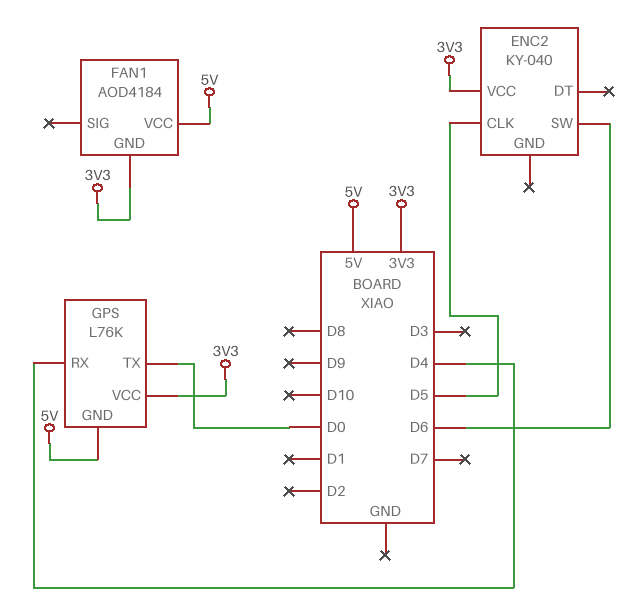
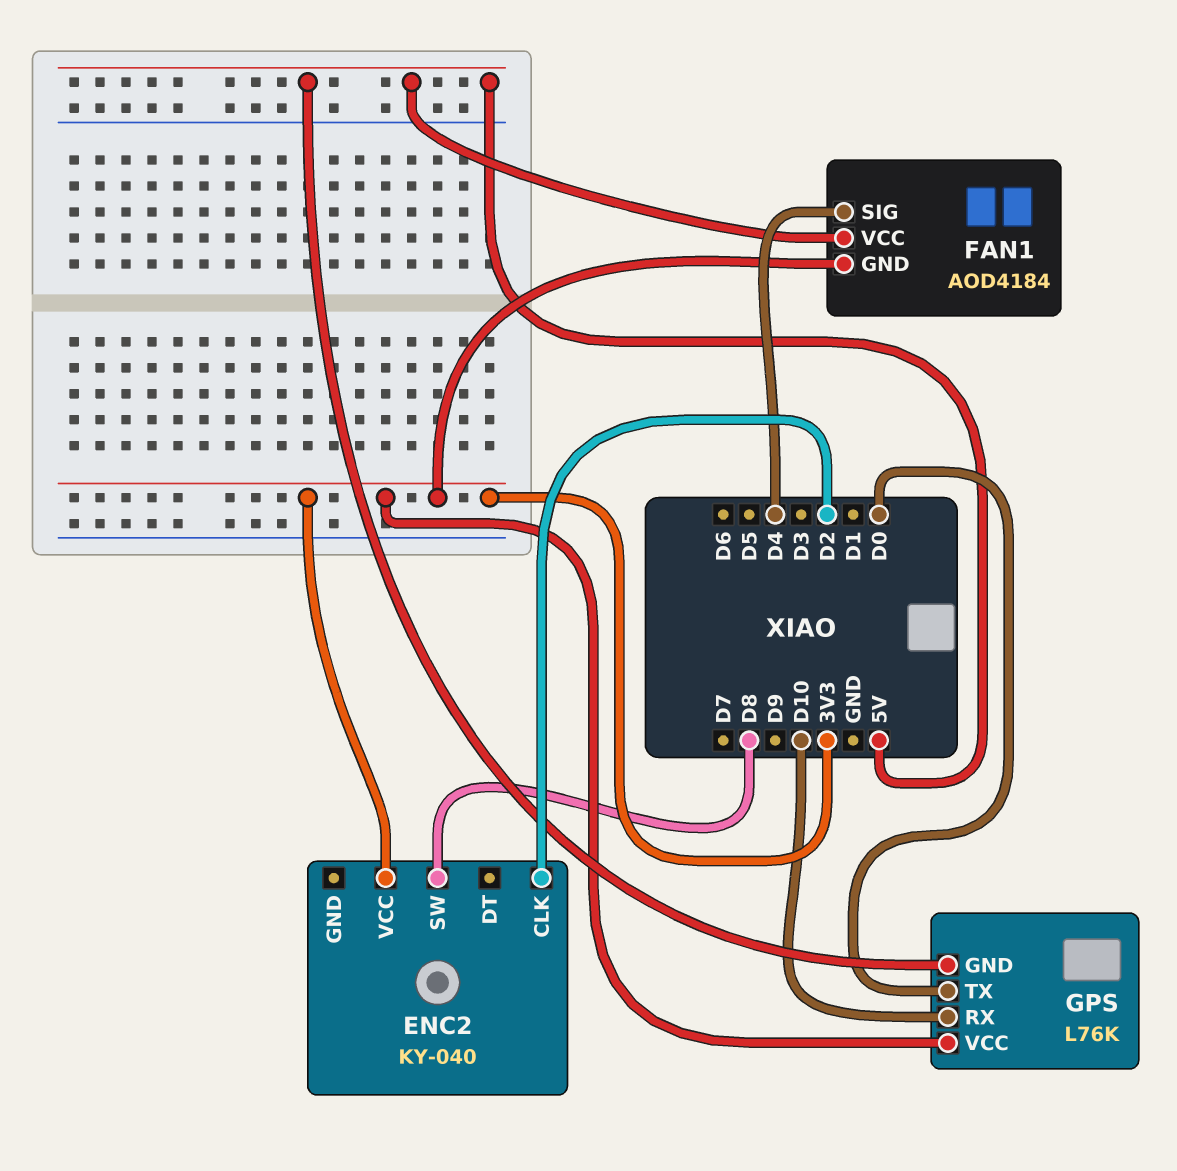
ENC2 pin CLK: D5 -> D2
ENC2 pin SW: D6 -> D8
FAN1 pin SIG: none -> D4
GPS pin RX: D4 -> D10

